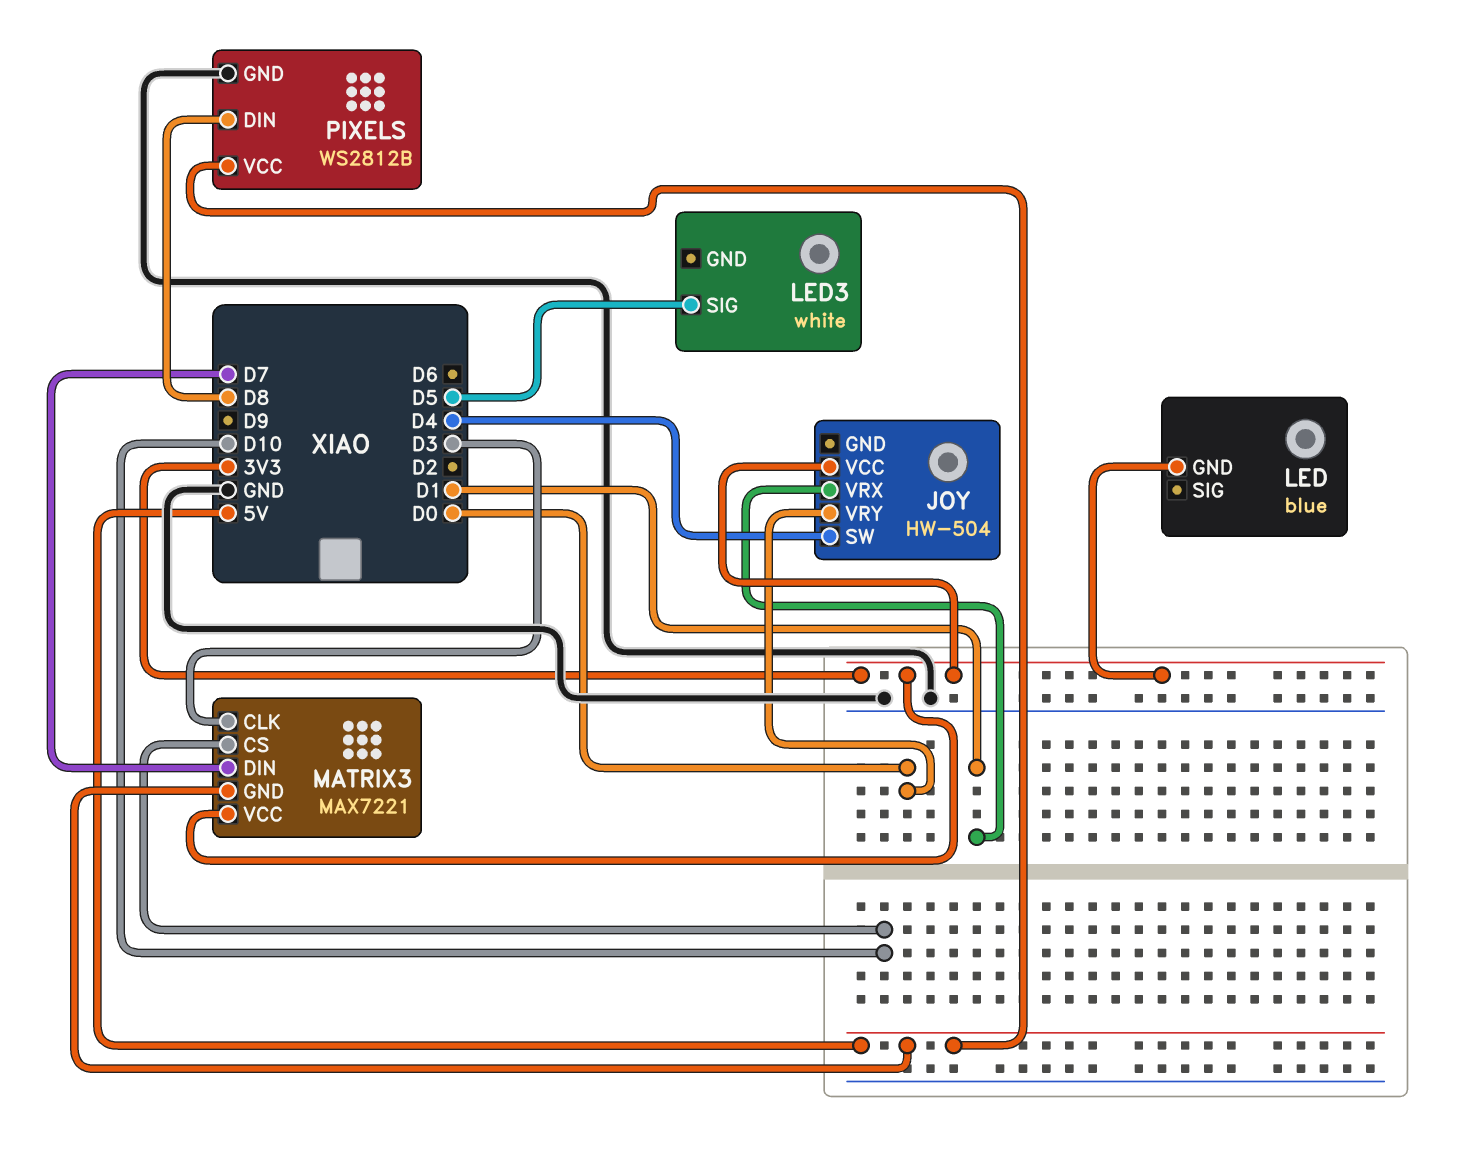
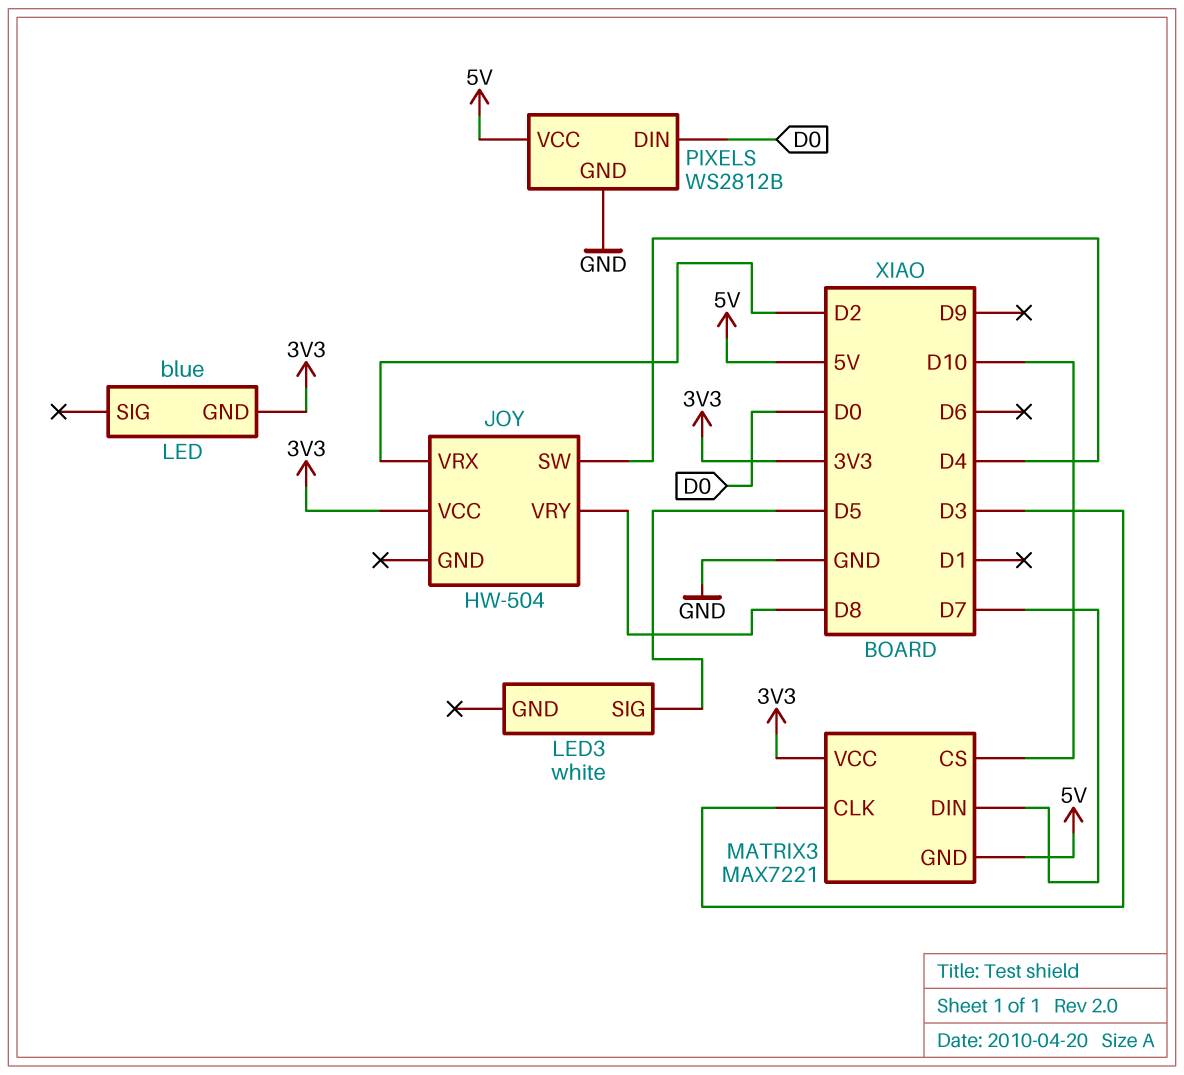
JOY pin VRX: D1 -> D2
JOY pin VRY: D0 -> D8
PIXELS pin DIN: D8 -> D0

